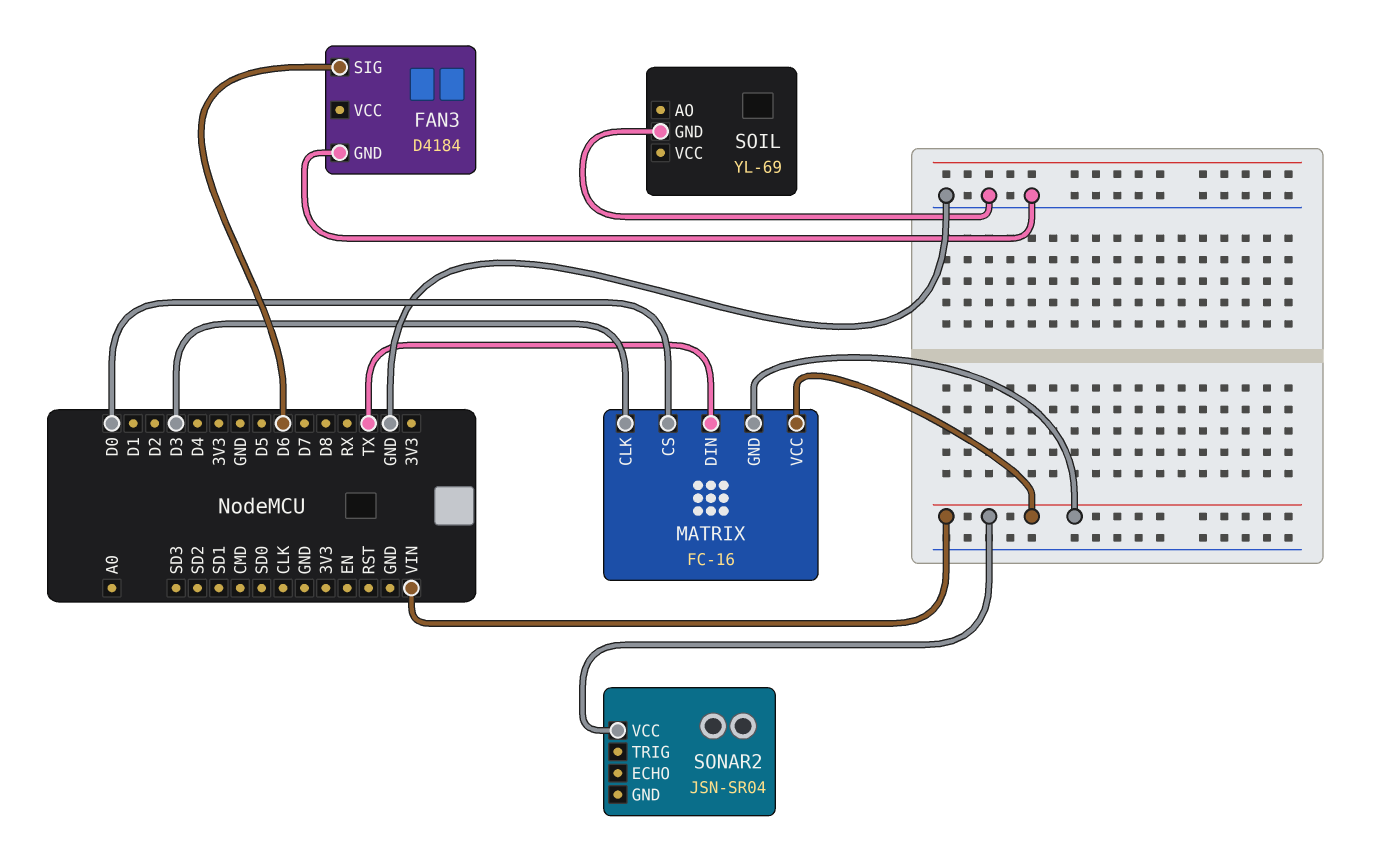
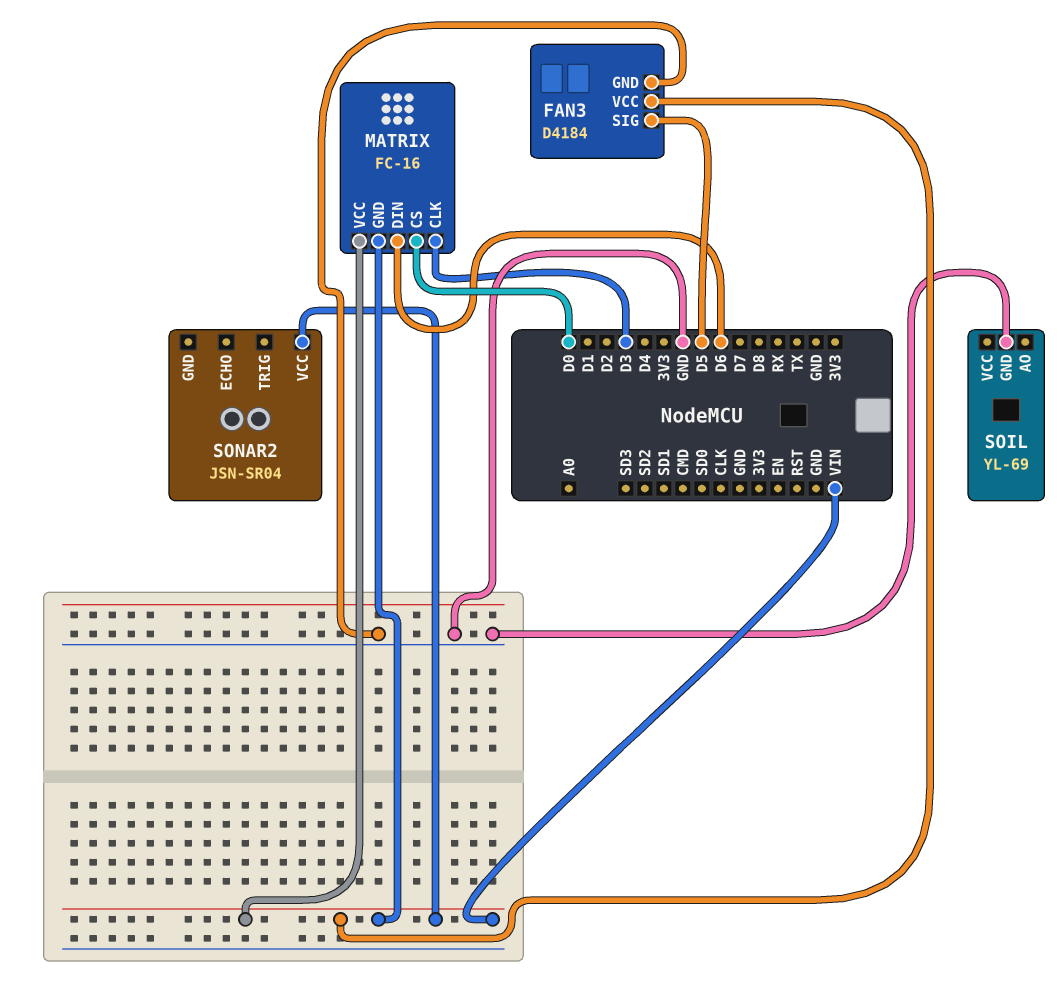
FAN3 pin SIG: D6 -> D5
FAN3 pin VCC: none -> VIN
MATRIX pin DIN: TX -> D6

